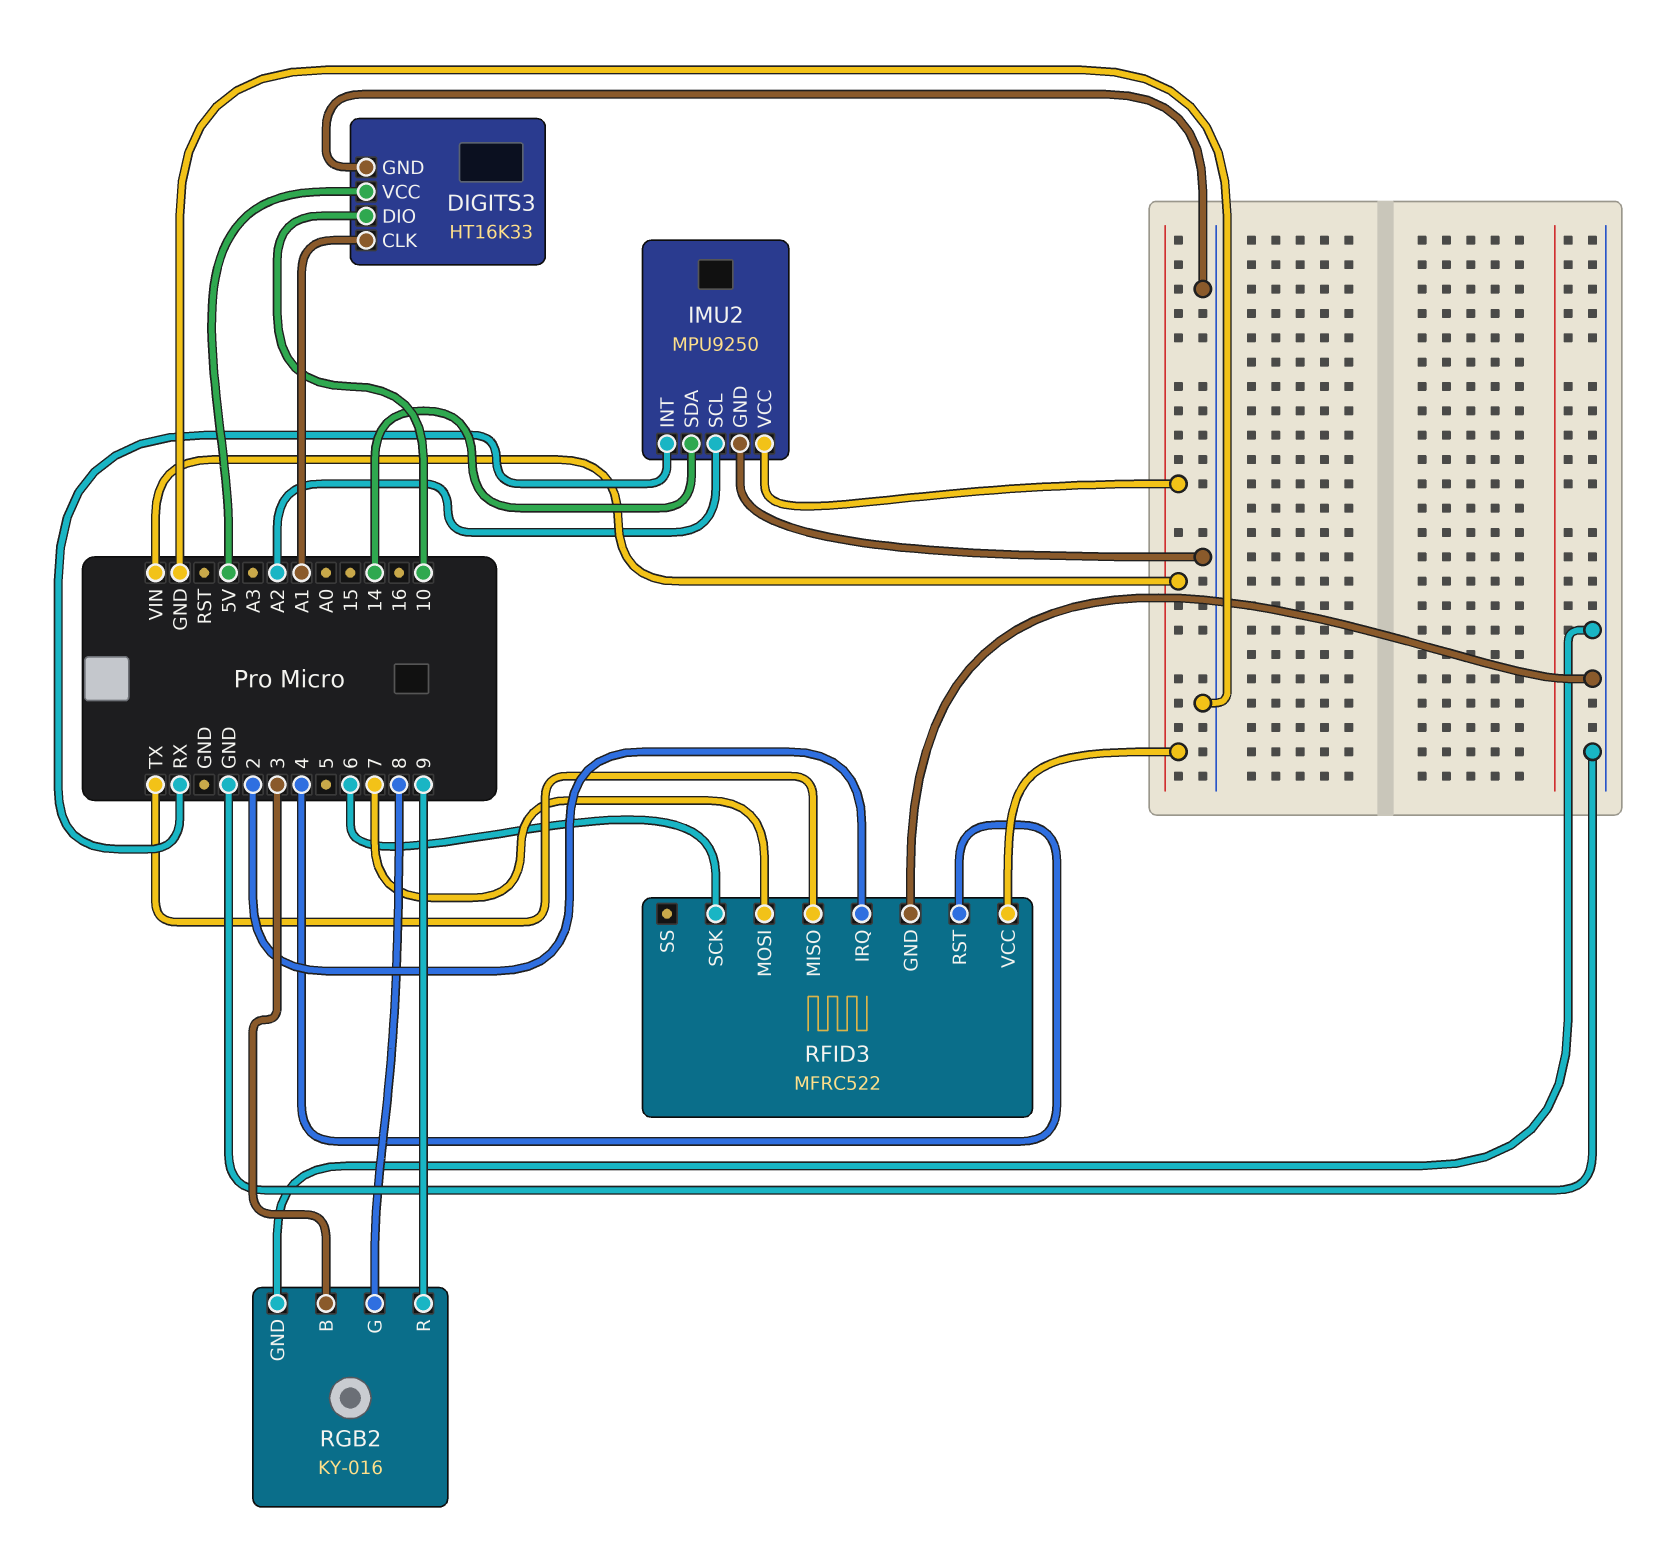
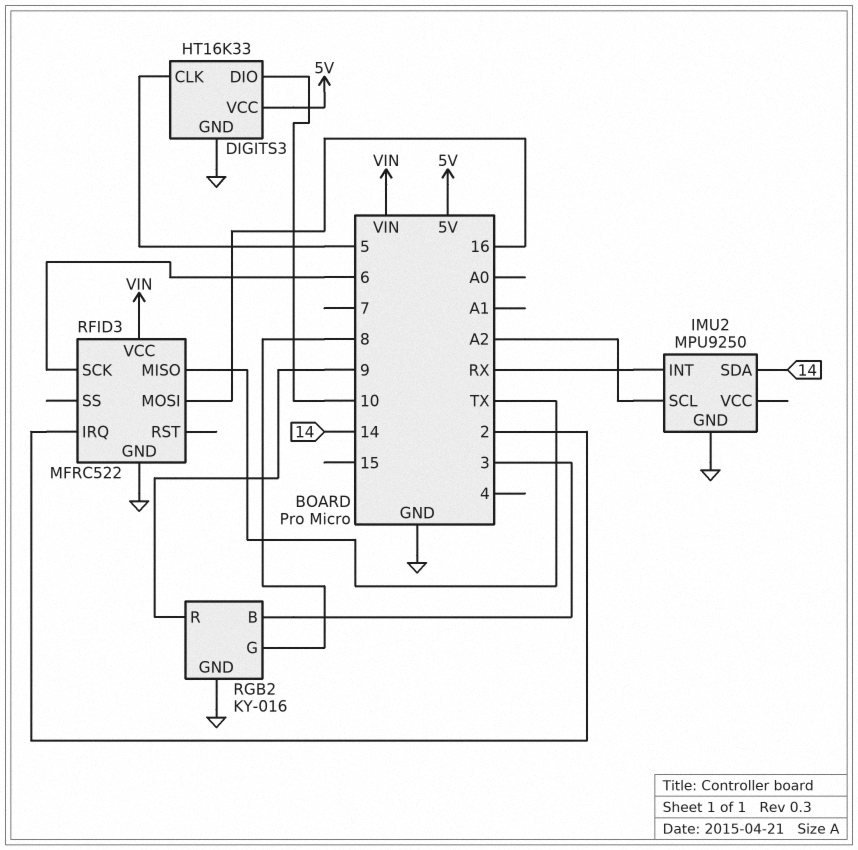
DIGITS3 pin CLK: A1 -> 5
IMU2 pin VCC: VIN -> none
RFID3 pin MOSI: 7 -> 16
RFID3 pin RST: 4 -> none

